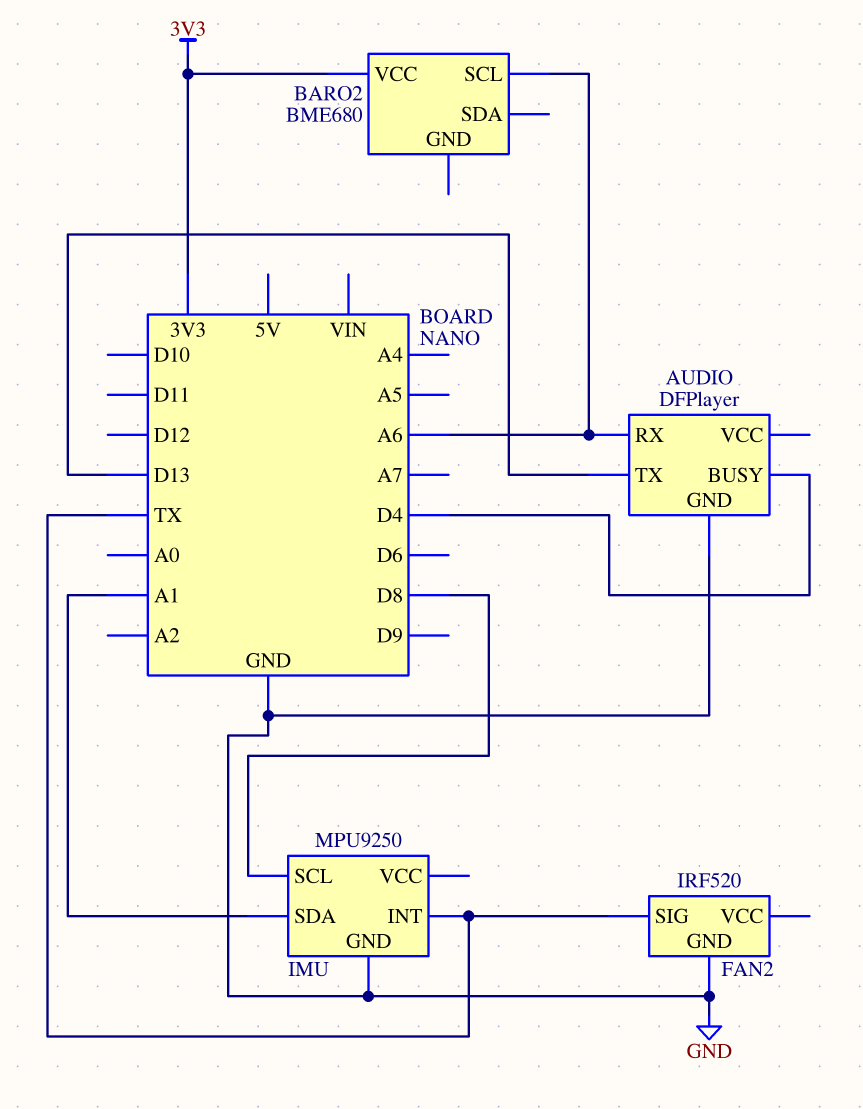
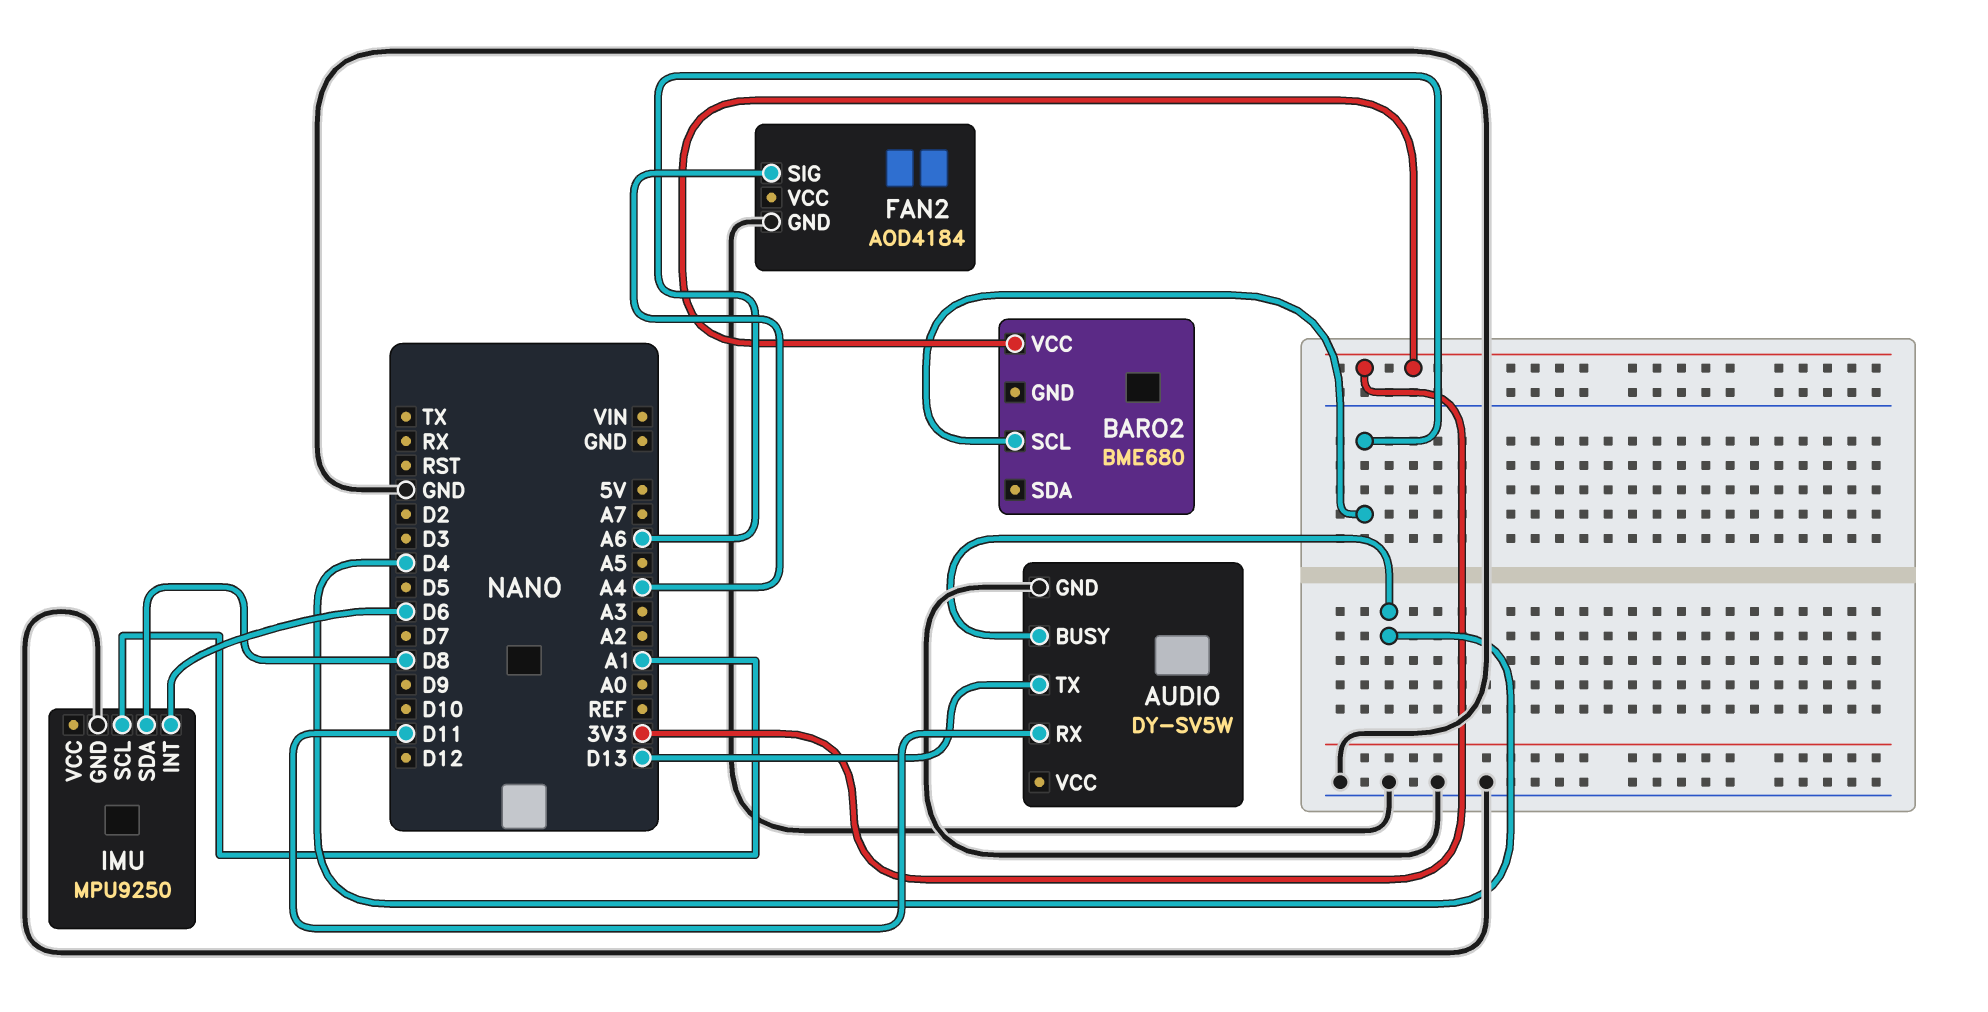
AUDIO: DFPlayer -> DY-SV5W
AUDIO pin RX: A6 -> D11
FAN2: IRF520 -> AOD4184
FAN2 pin SIG: TX -> A4
IMU pin INT: TX -> D6
IMU pin SCL: D8 -> A1
IMU pin SDA: A1 -> D8

